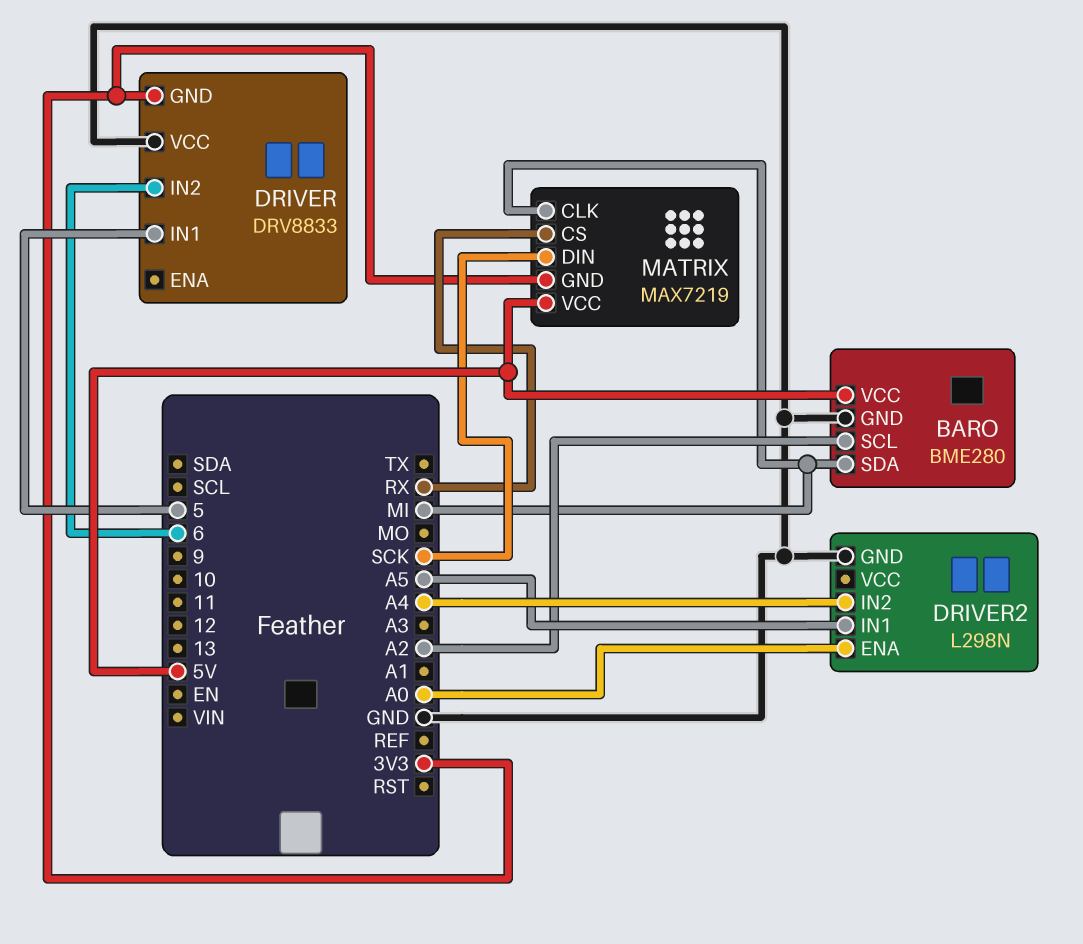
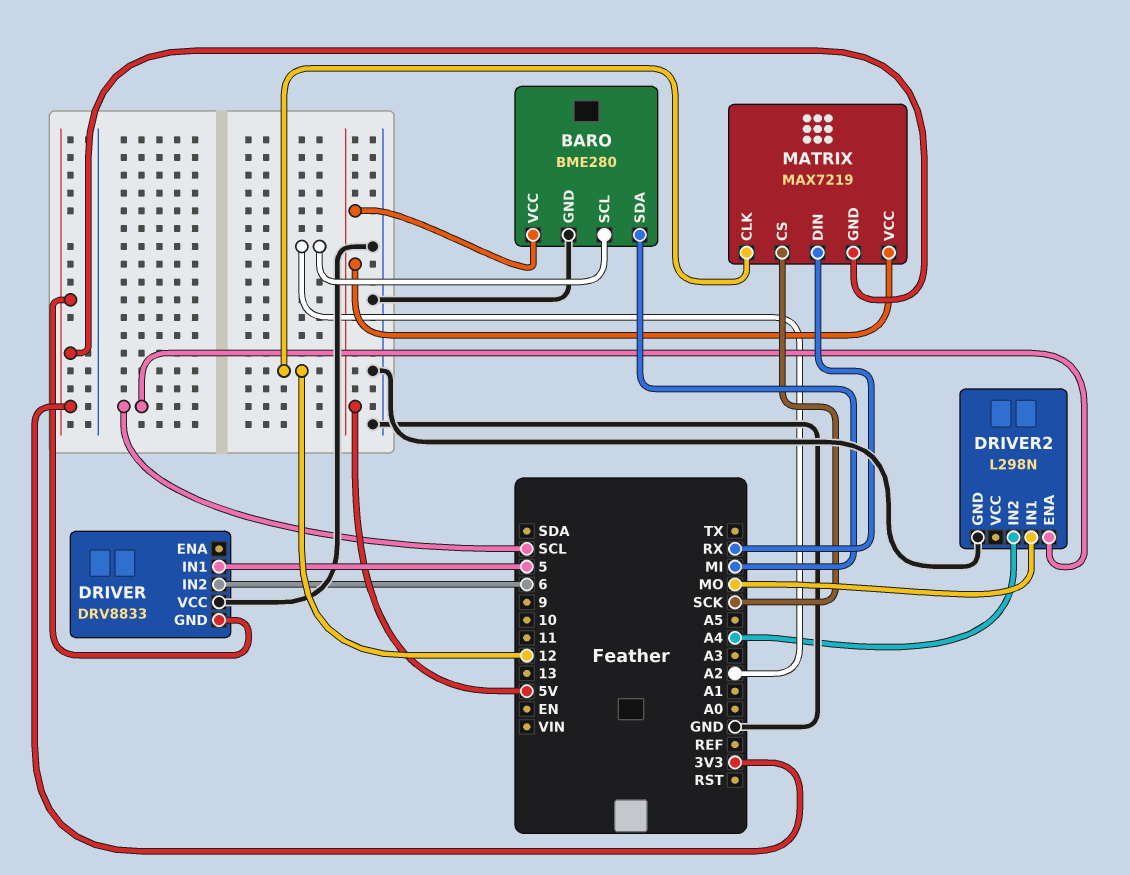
DRIVER2 pin ENA: A0 -> SCL
DRIVER2 pin IN1: A5 -> MO
MATRIX pin CLK: MI -> 12
MATRIX pin CS: RX -> SCK
MATRIX pin DIN: SCK -> RX

